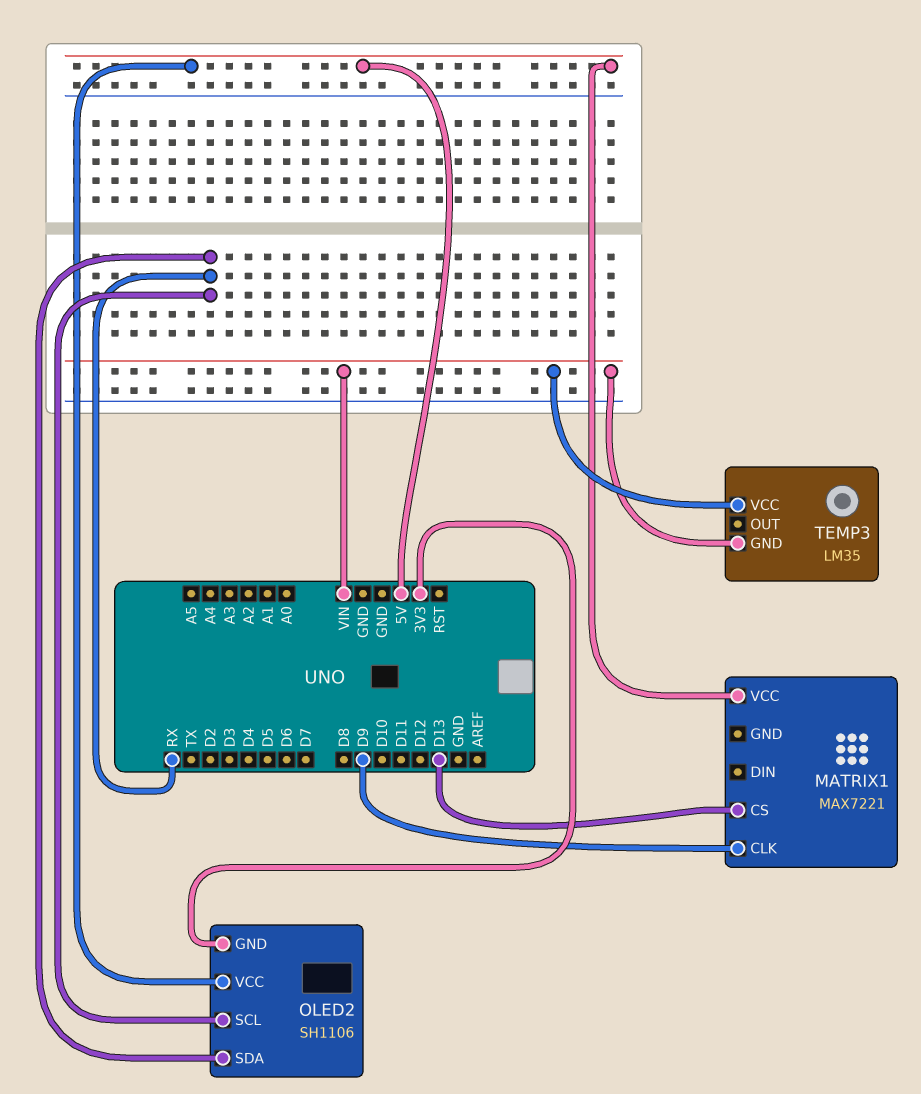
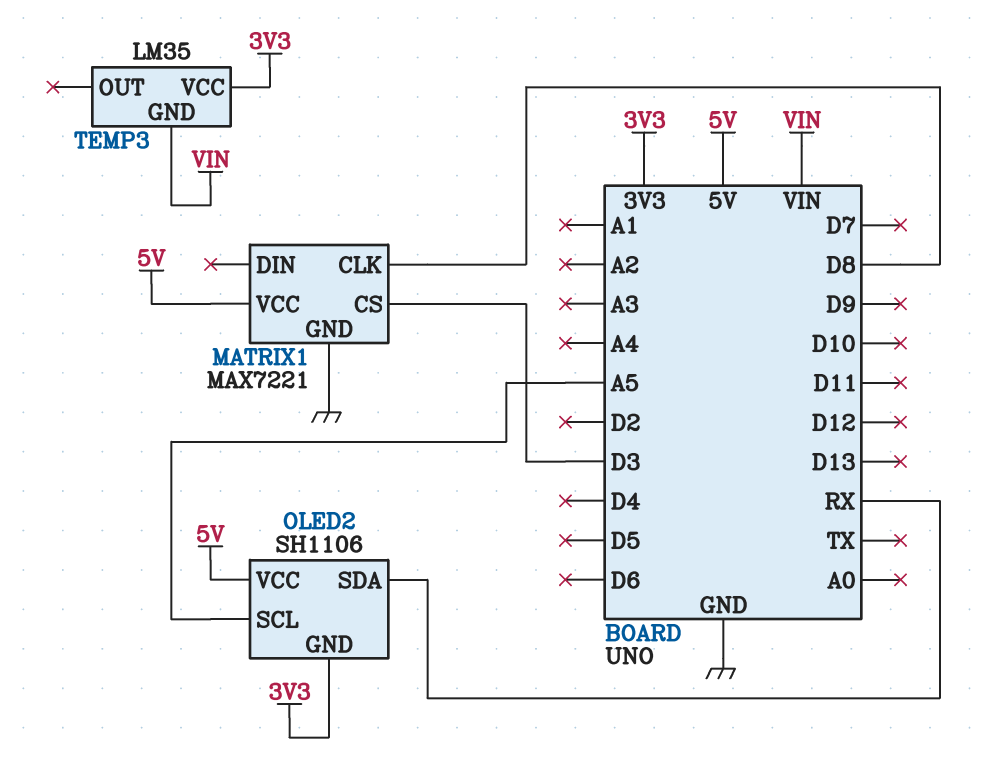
MATRIX1 pin CLK: D9 -> D8
MATRIX1 pin CS: D13 -> D3
MATRIX1 pin GND: none -> GND
OLED2 pin SCL: RX -> A5
TEMP3 pin VCC: VIN -> 3V3

